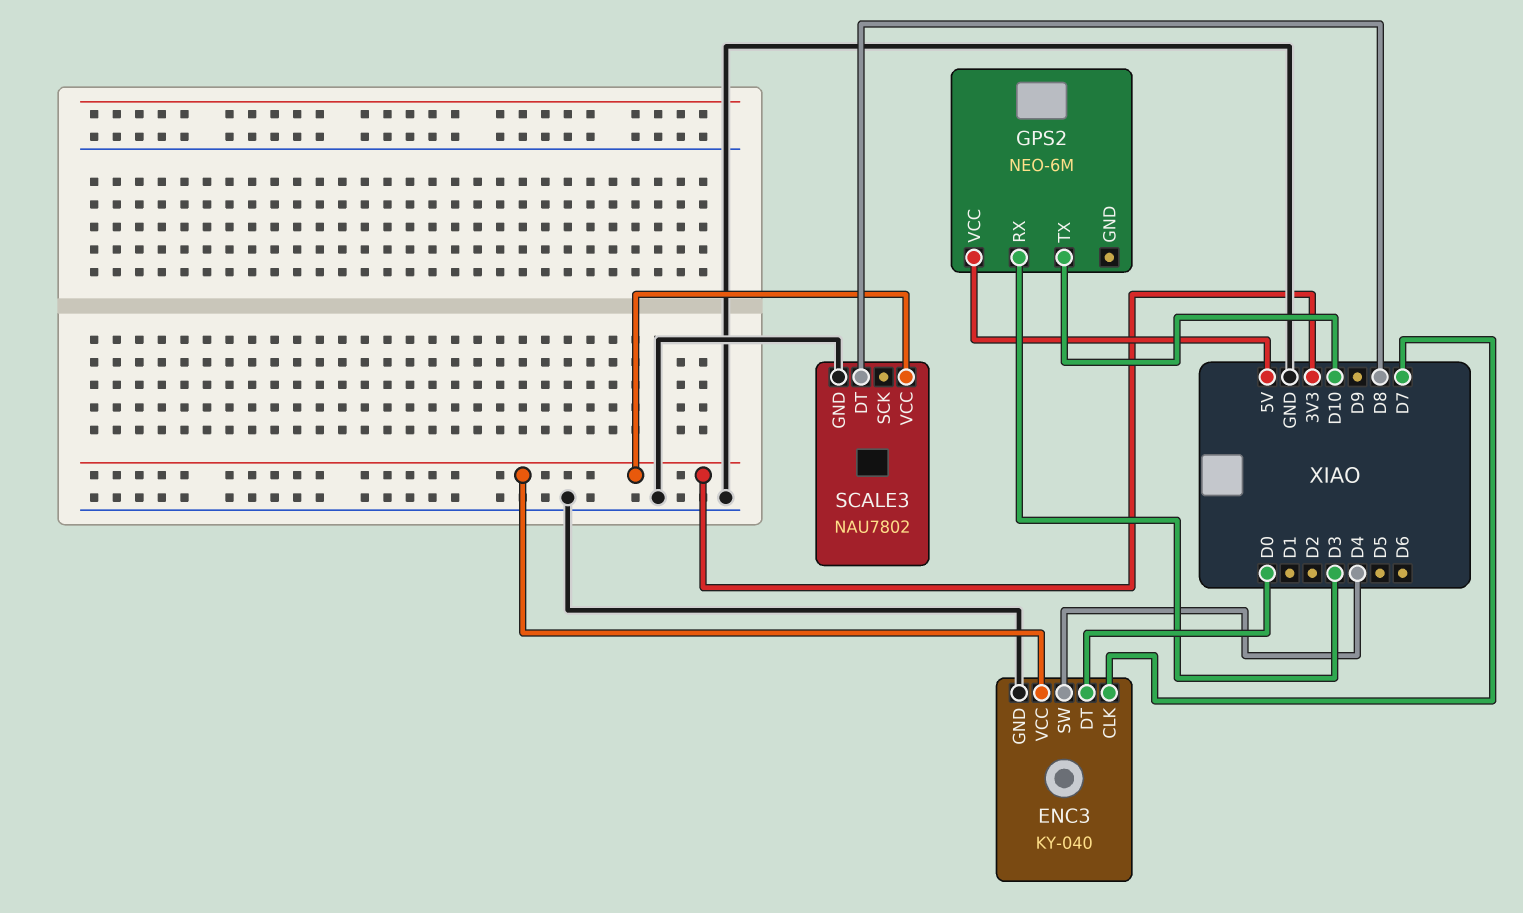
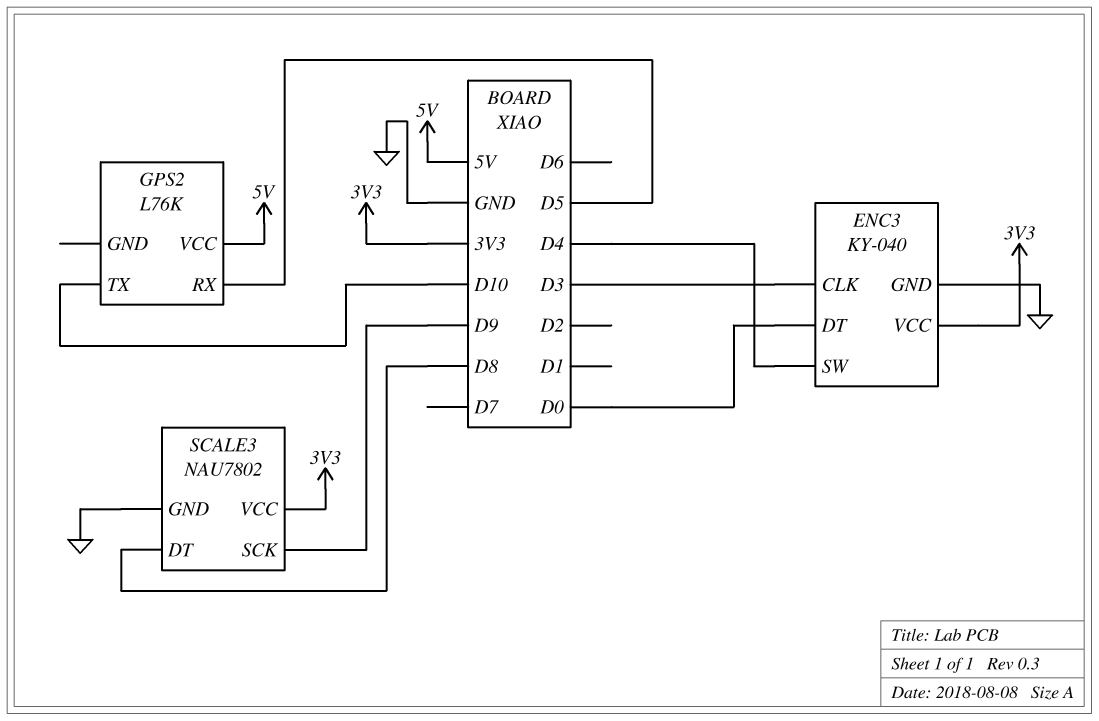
ENC3 pin CLK: D7 -> D3
GPS2: NEO-6M -> L76K
GPS2 pin RX: D3 -> D5
SCALE3 pin SCK: none -> D9

